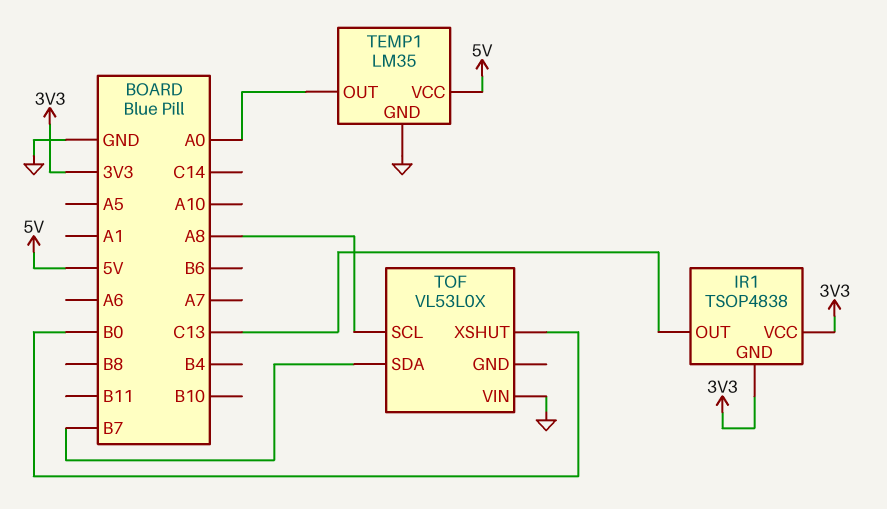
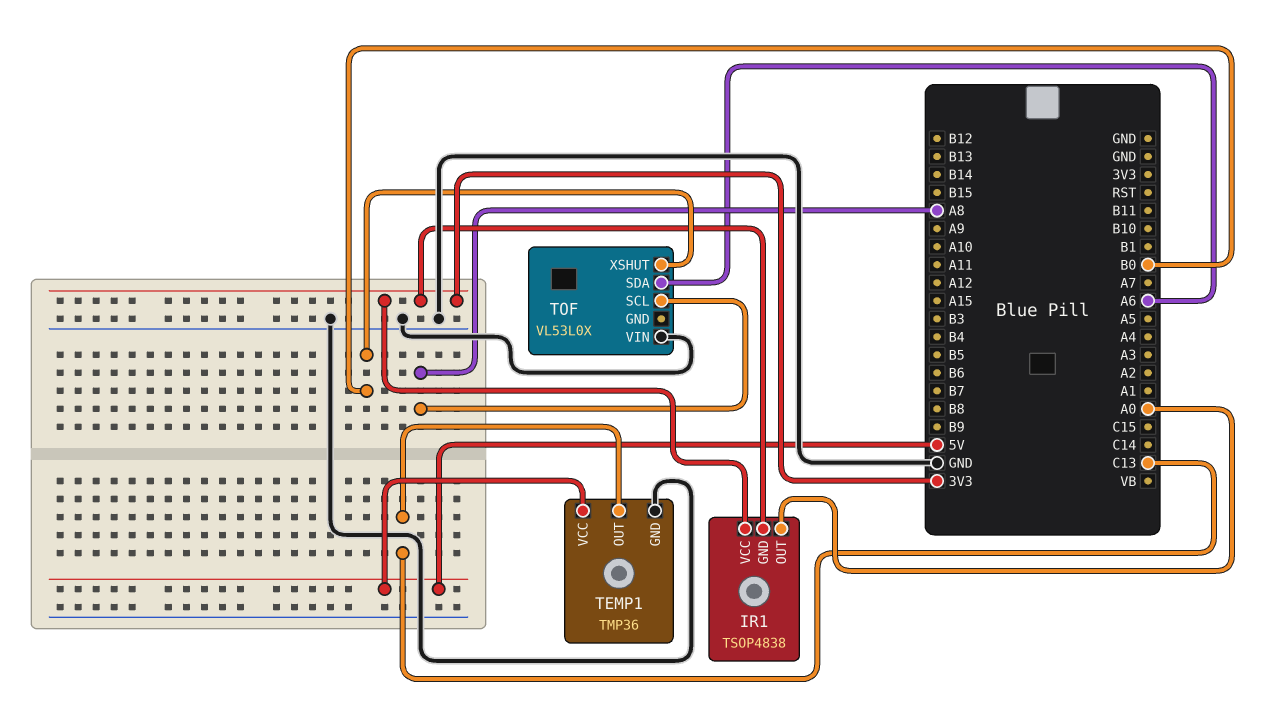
IR1 pin OUT: C13 -> A0
TEMP1: LM35 -> TMP36
TEMP1 pin OUT: A0 -> C13
TOF pin SDA: B7 -> A6

